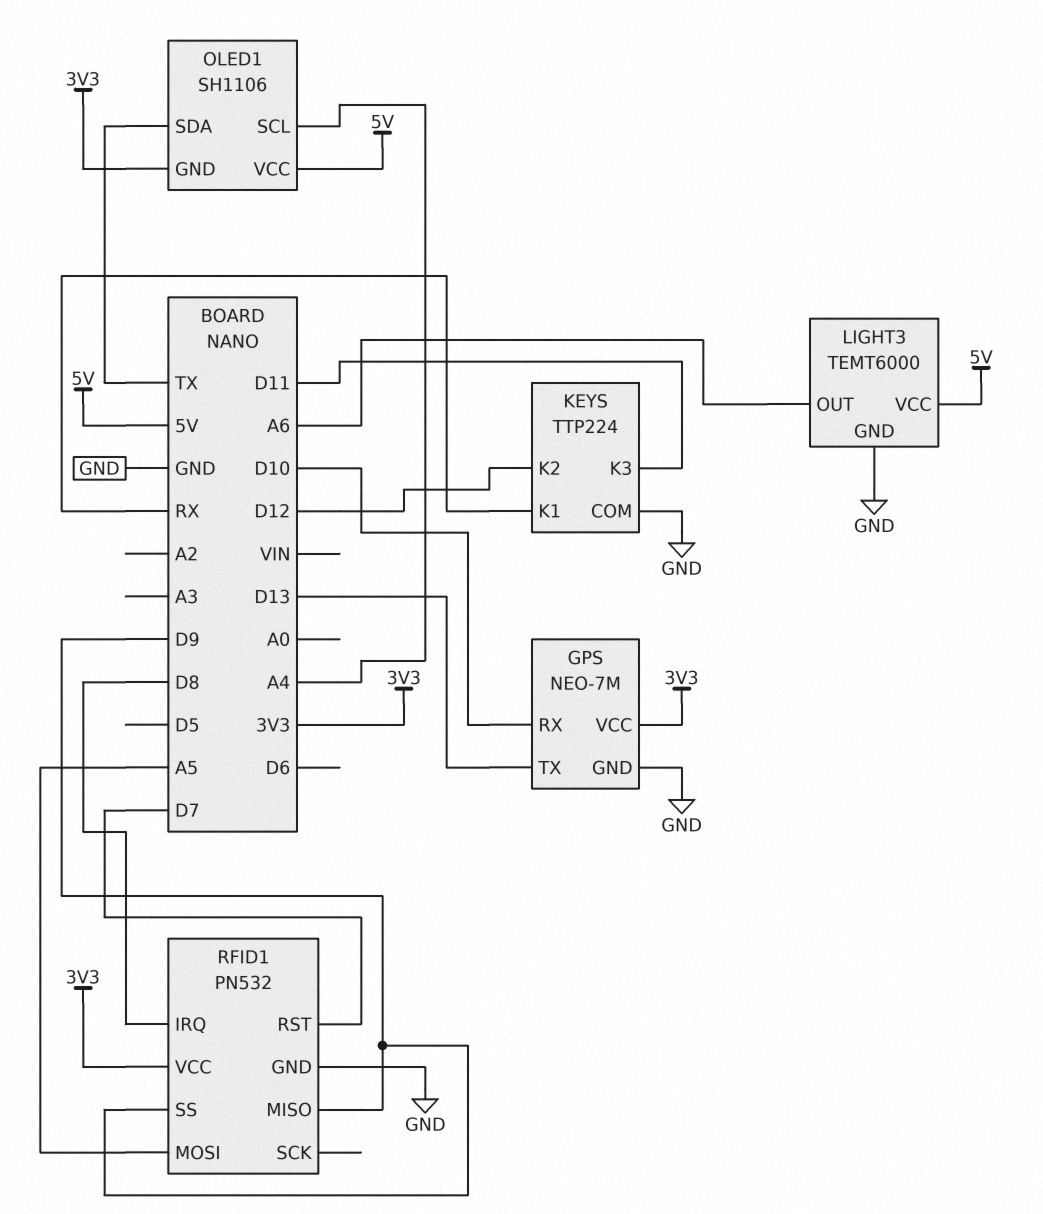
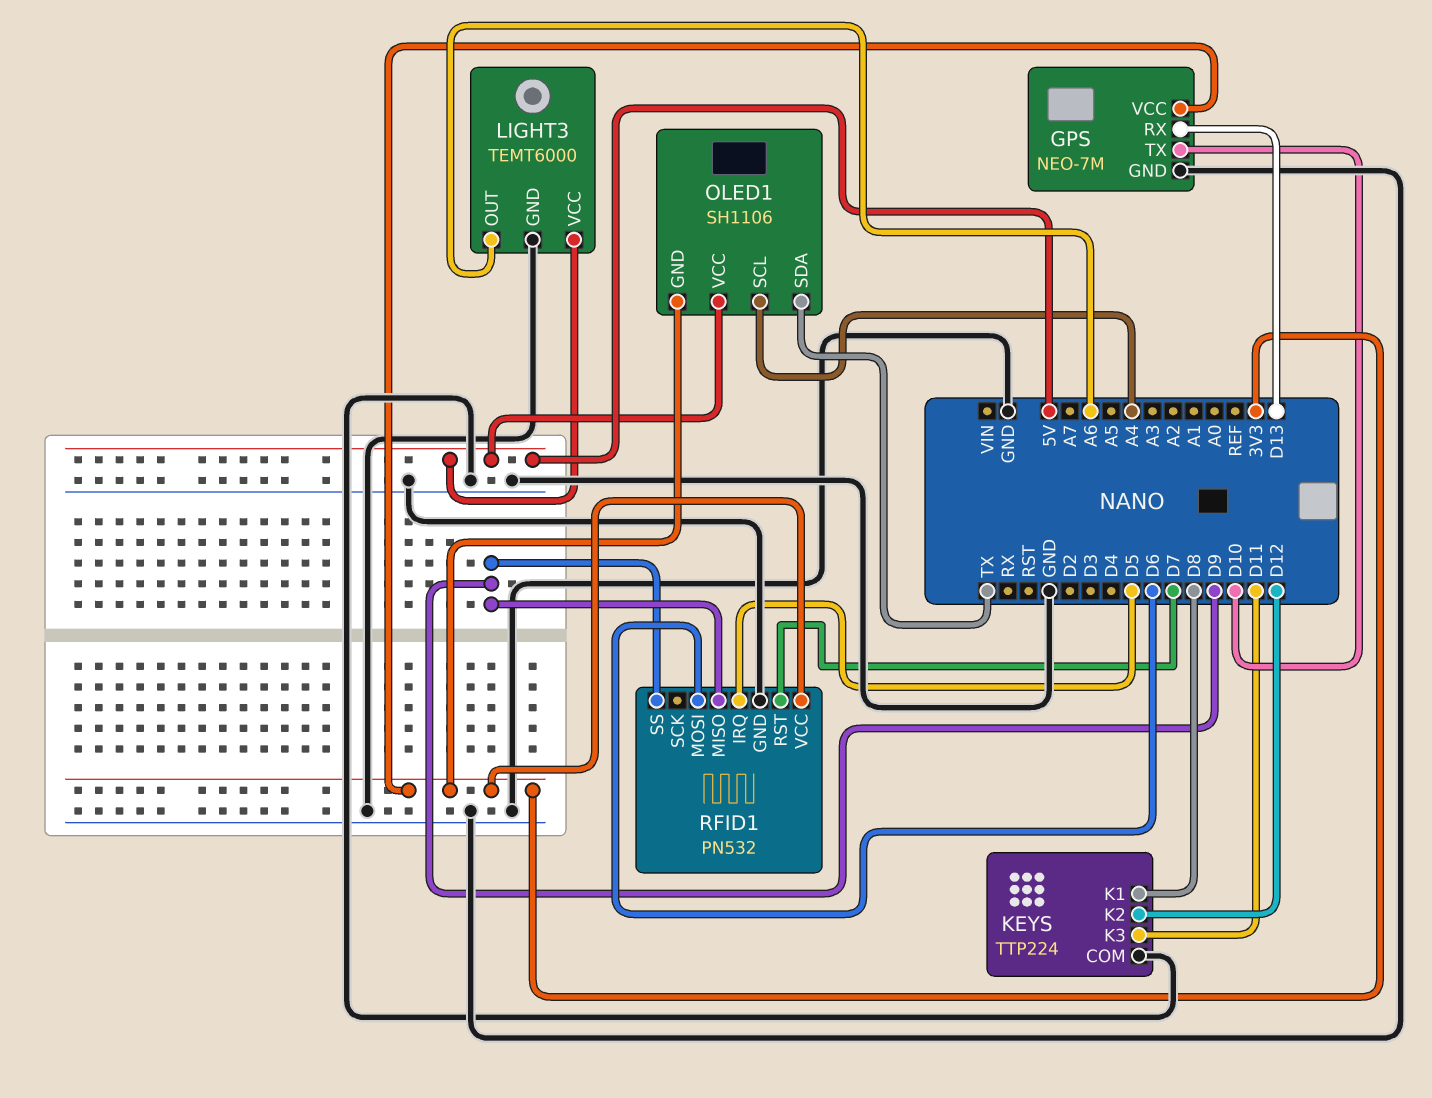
GPS pin RX: D10 -> D13
GPS pin TX: D13 -> D10
KEYS pin K1: RX -> D8
RFID1 pin IRQ: D8 -> D5
RFID1 pin MOSI: A5 -> D6

